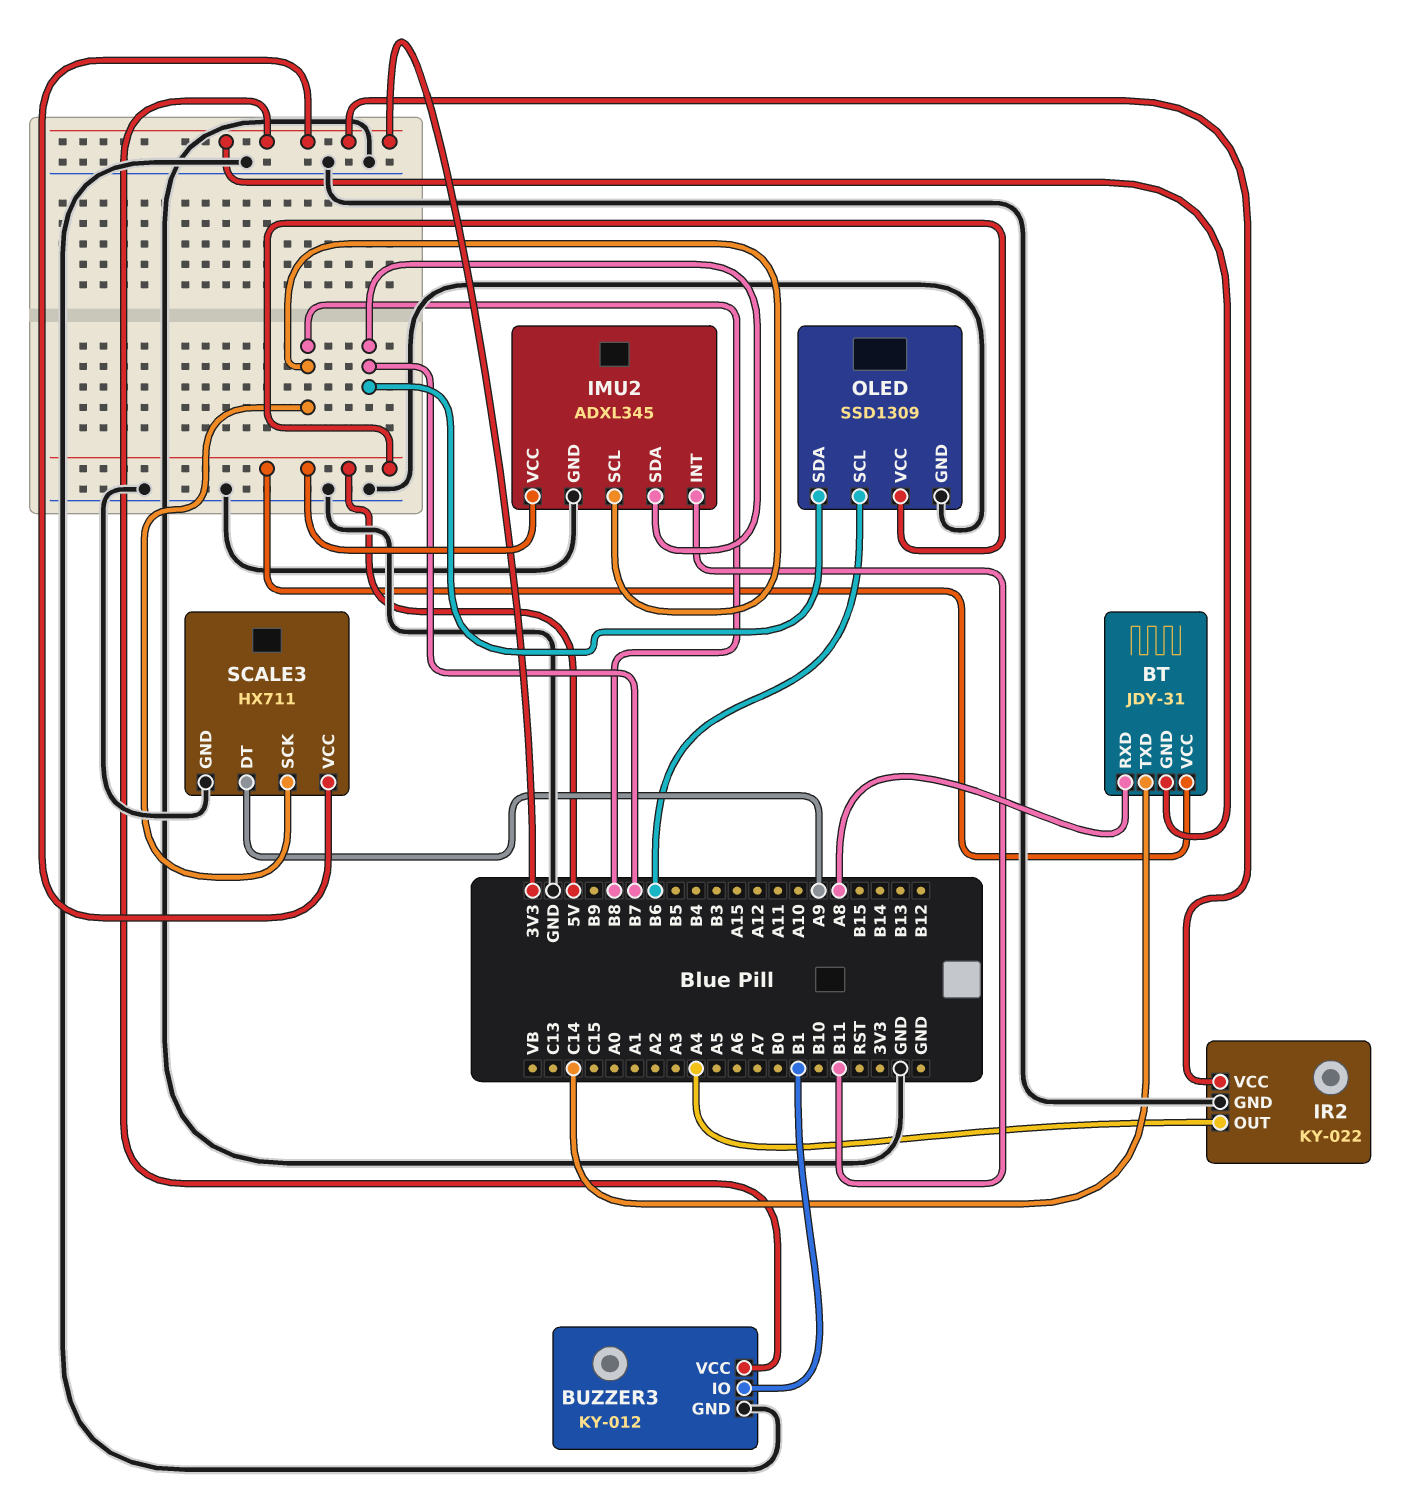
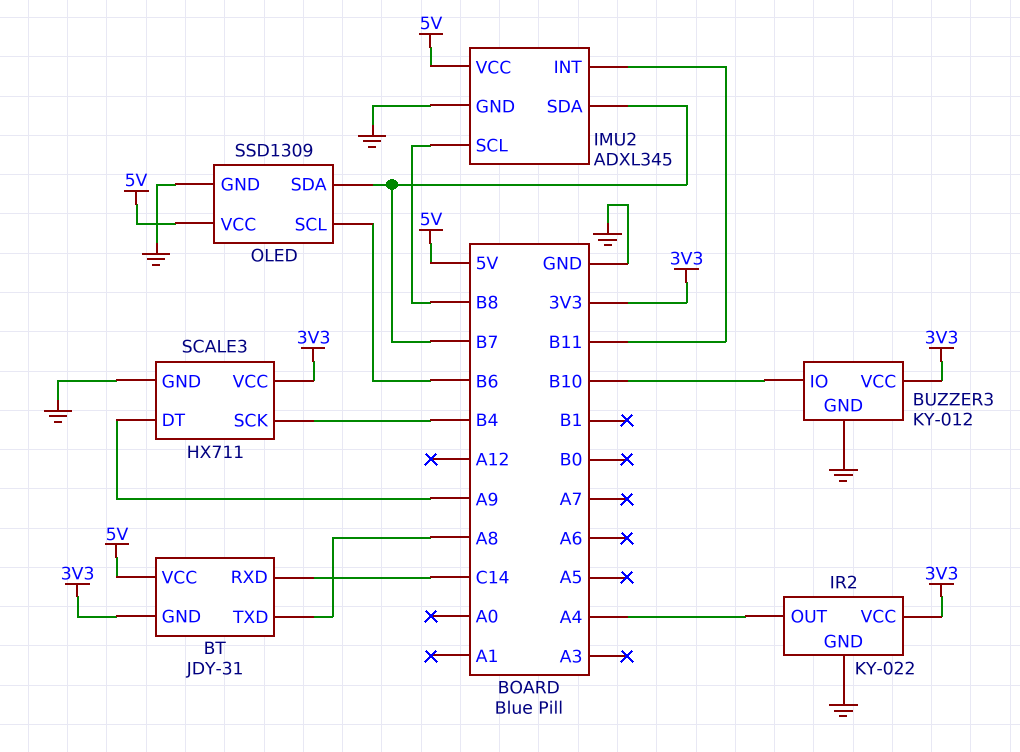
BT pin RXD: A8 -> C14
BT pin TXD: C14 -> A8
BUZZER3 pin IO: B1 -> B10
SCALE3 pin SCK: B8 -> B4

